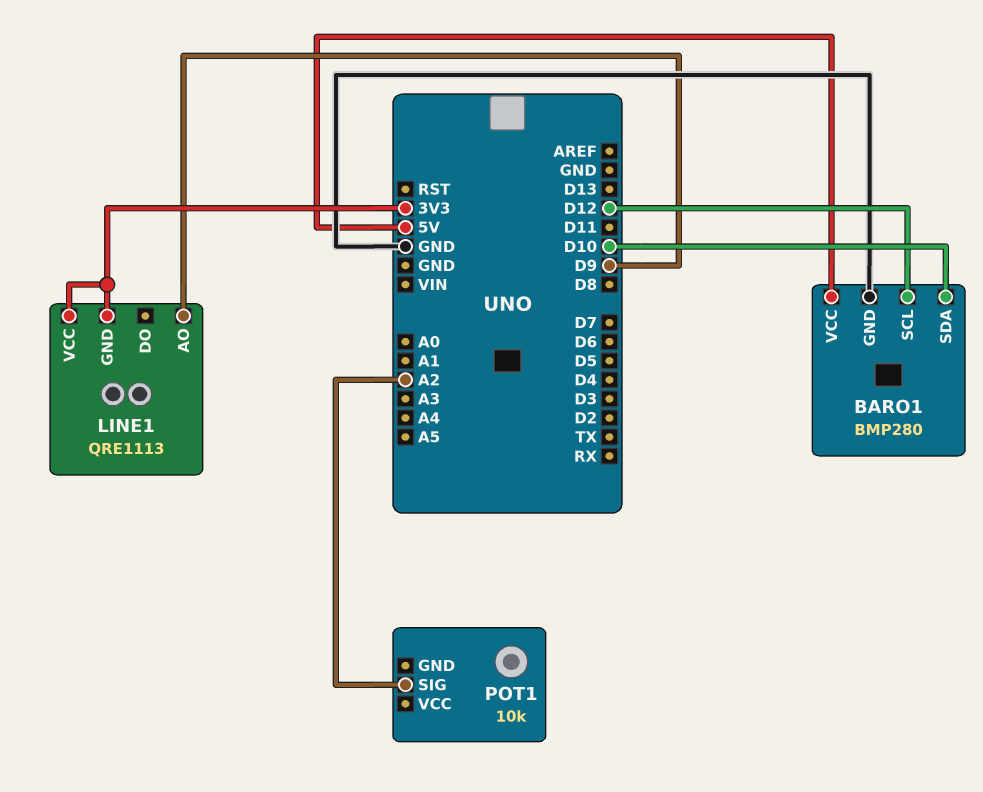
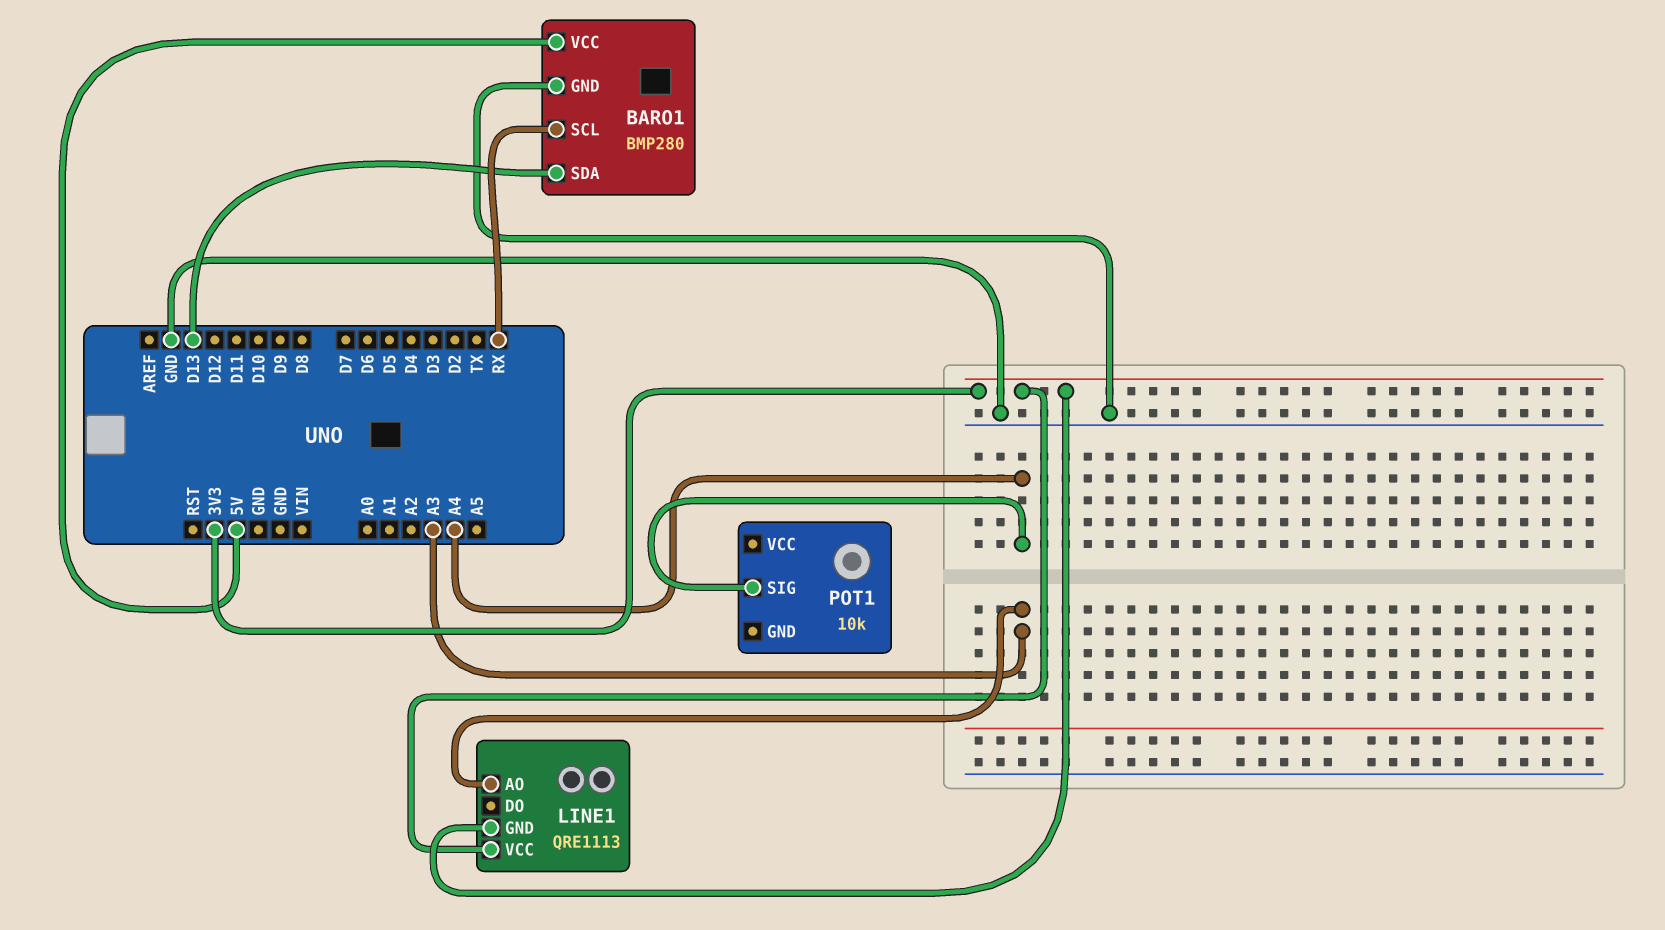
BARO1 pin SCL: D12 -> RX
BARO1 pin SDA: D10 -> D13
LINE1 pin AO: D9 -> A3
POT1 pin SIG: A2 -> A4

